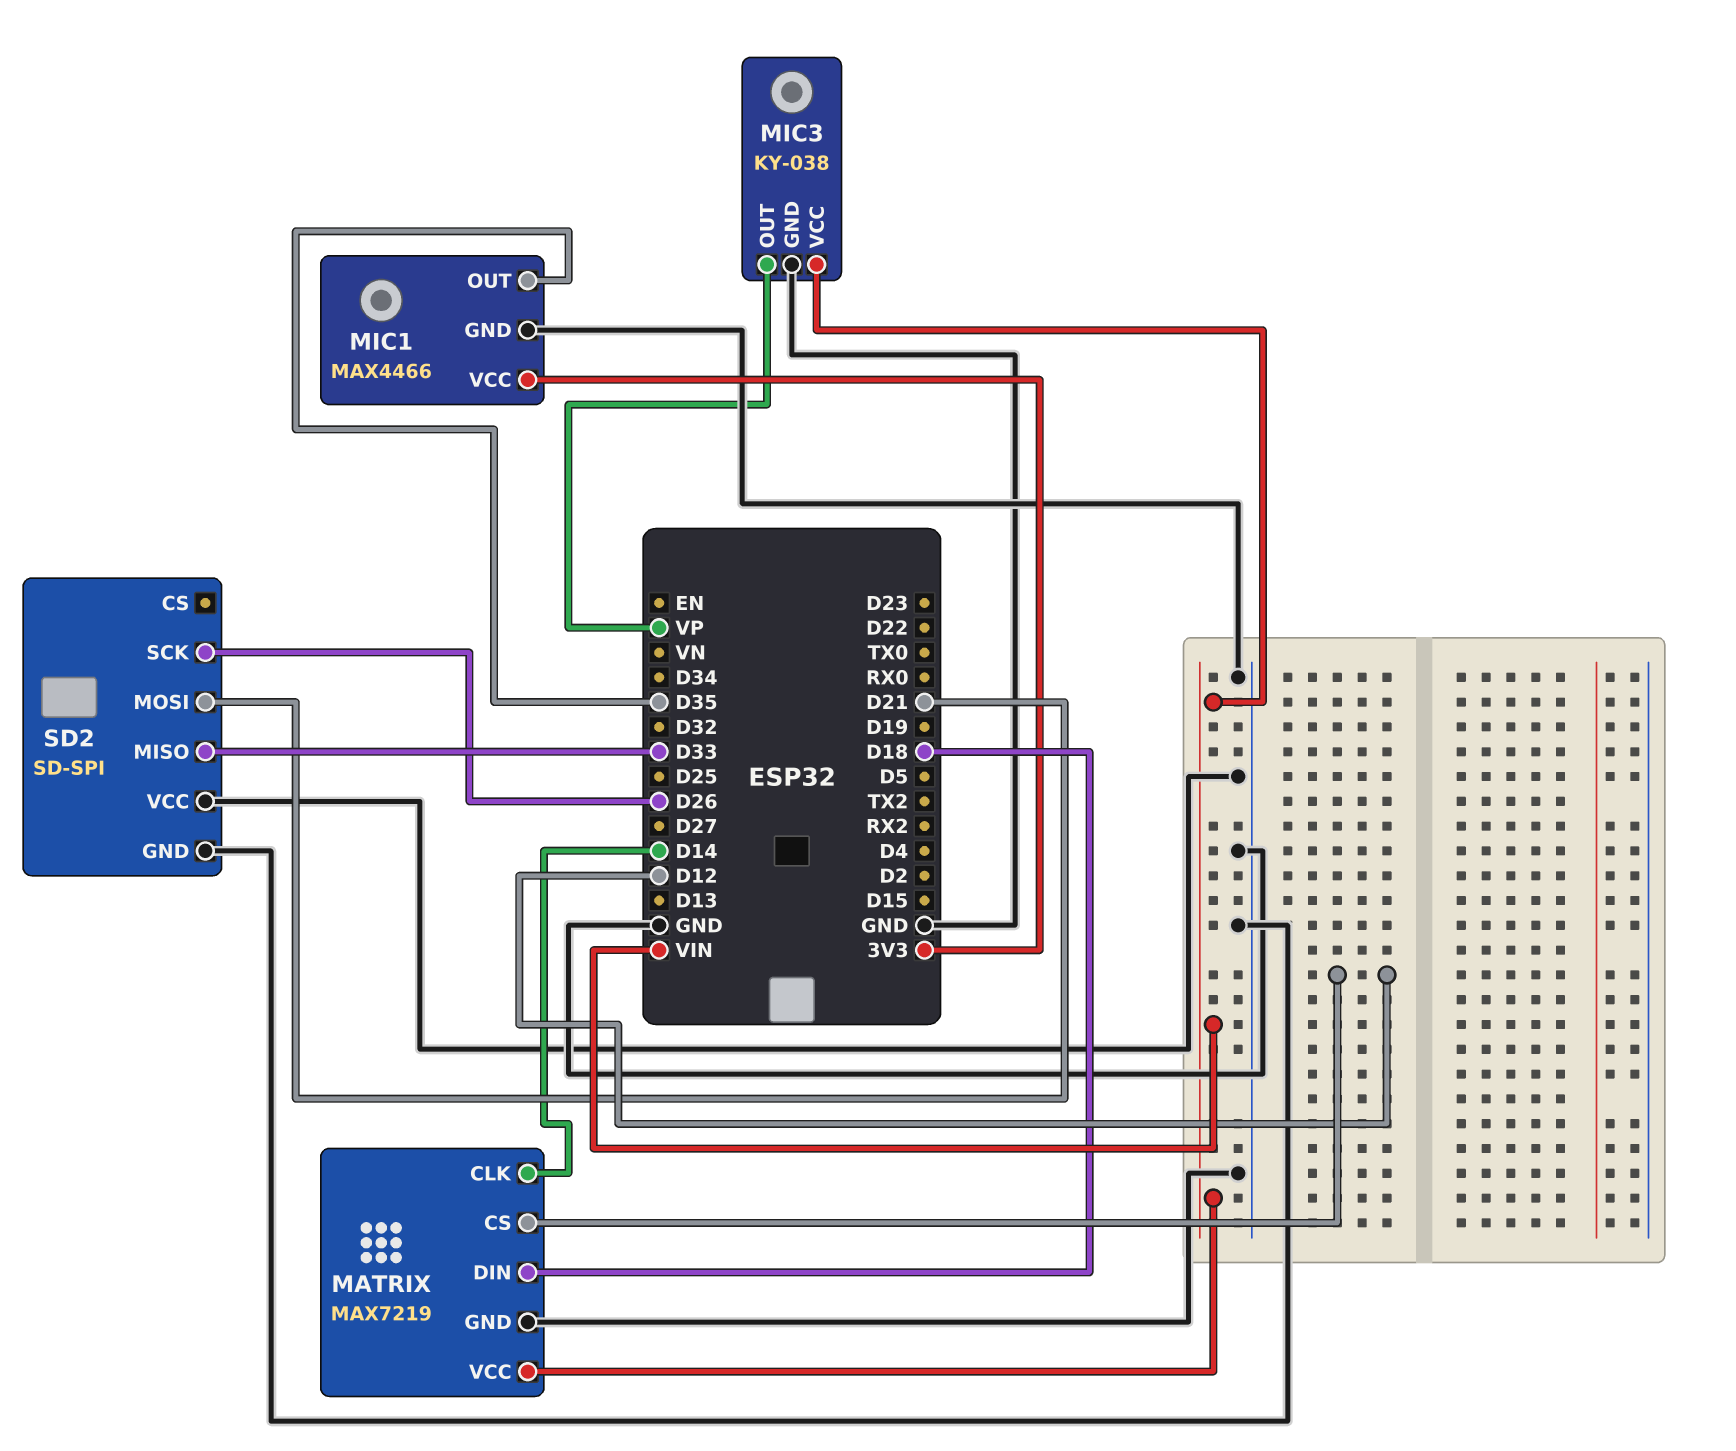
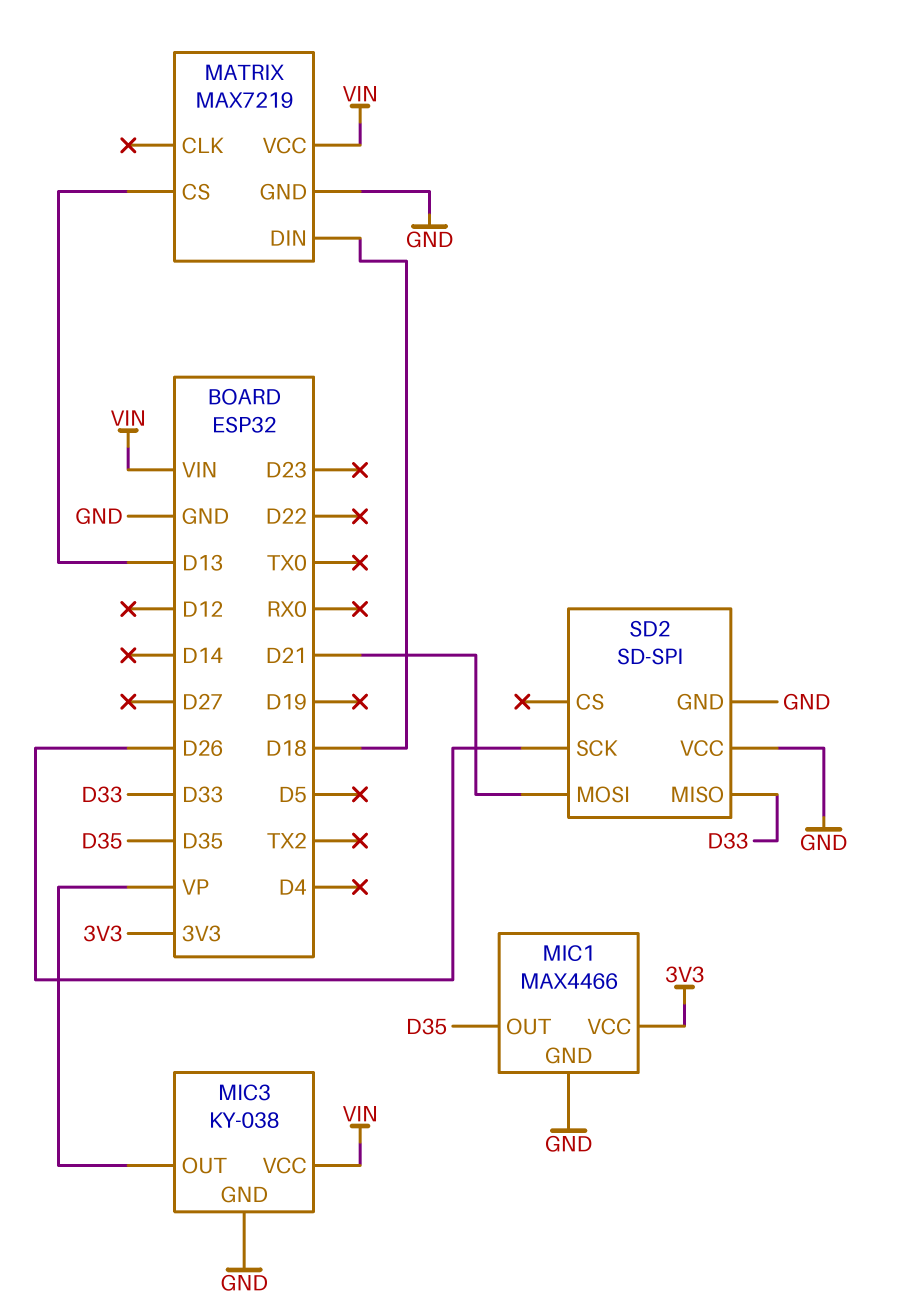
MATRIX pin CLK: D14 -> none
MATRIX pin CS: D12 -> D13

